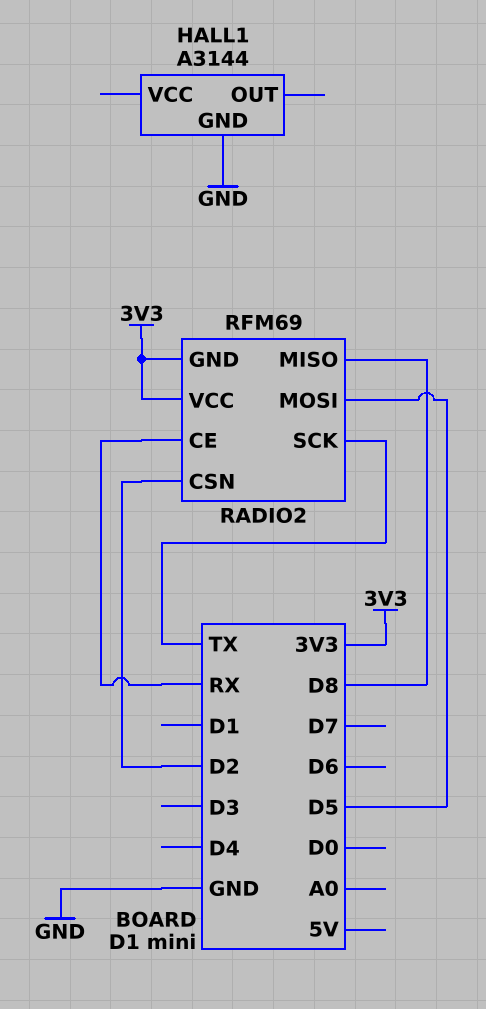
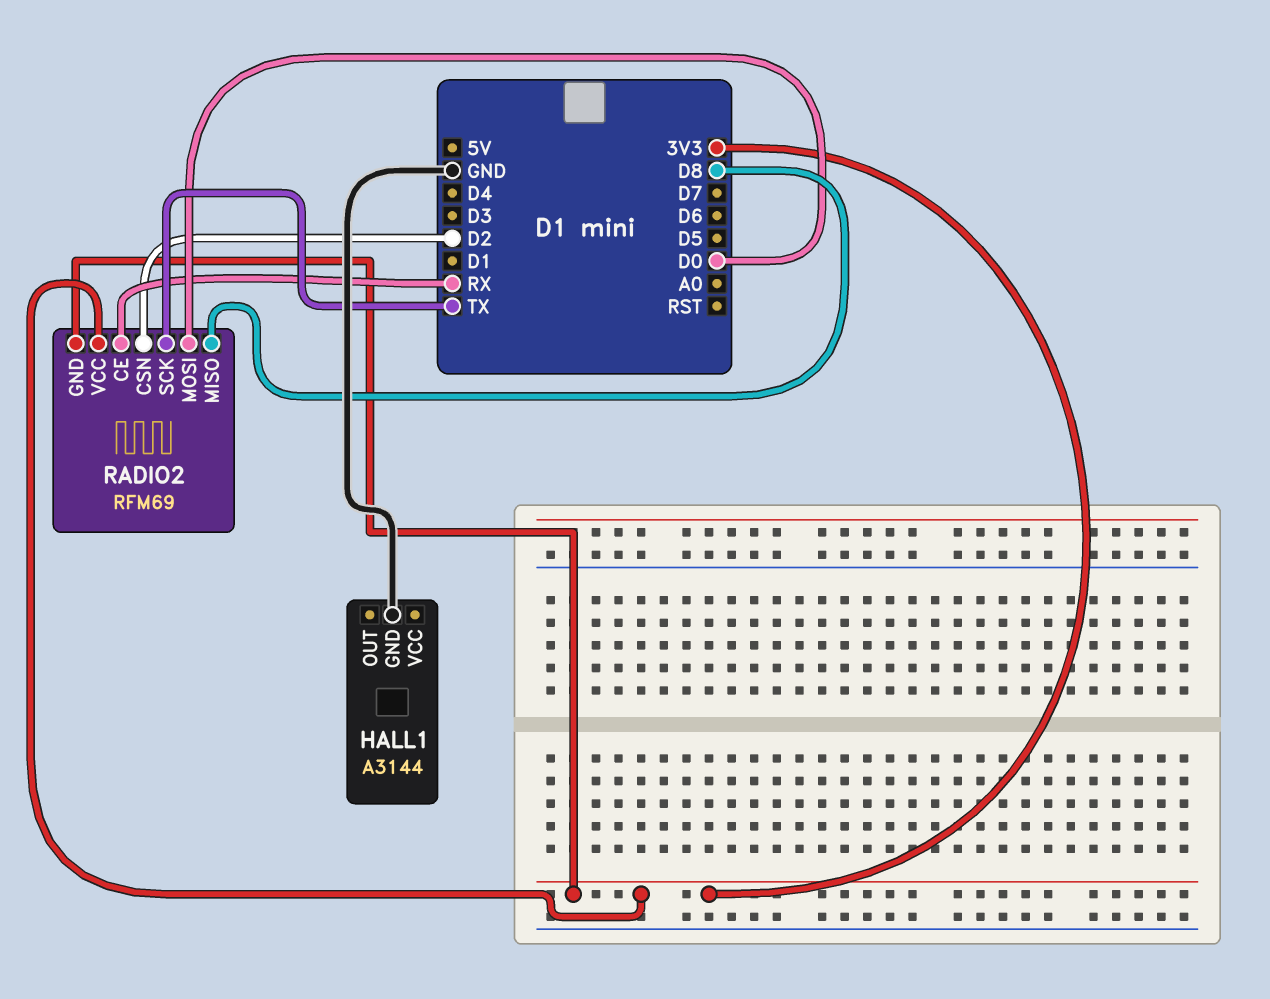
RADIO2 pin MOSI: D5 -> D0

